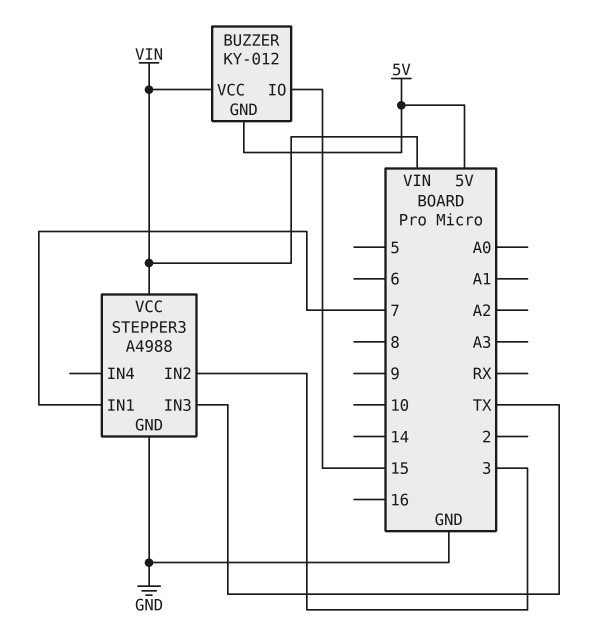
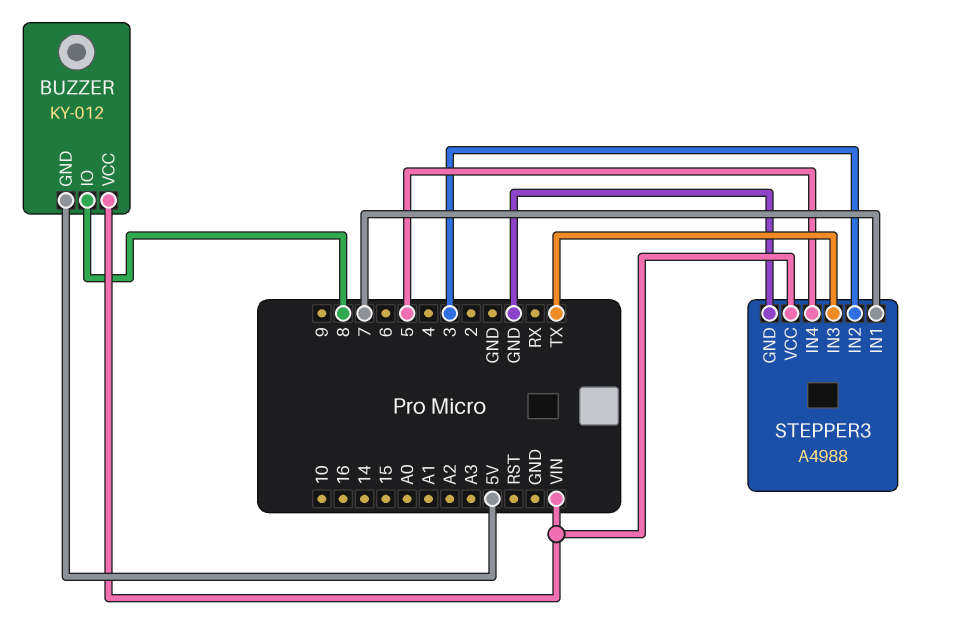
BUZZER pin IO: 15 -> 8
STEPPER3 pin IN4: none -> 5

